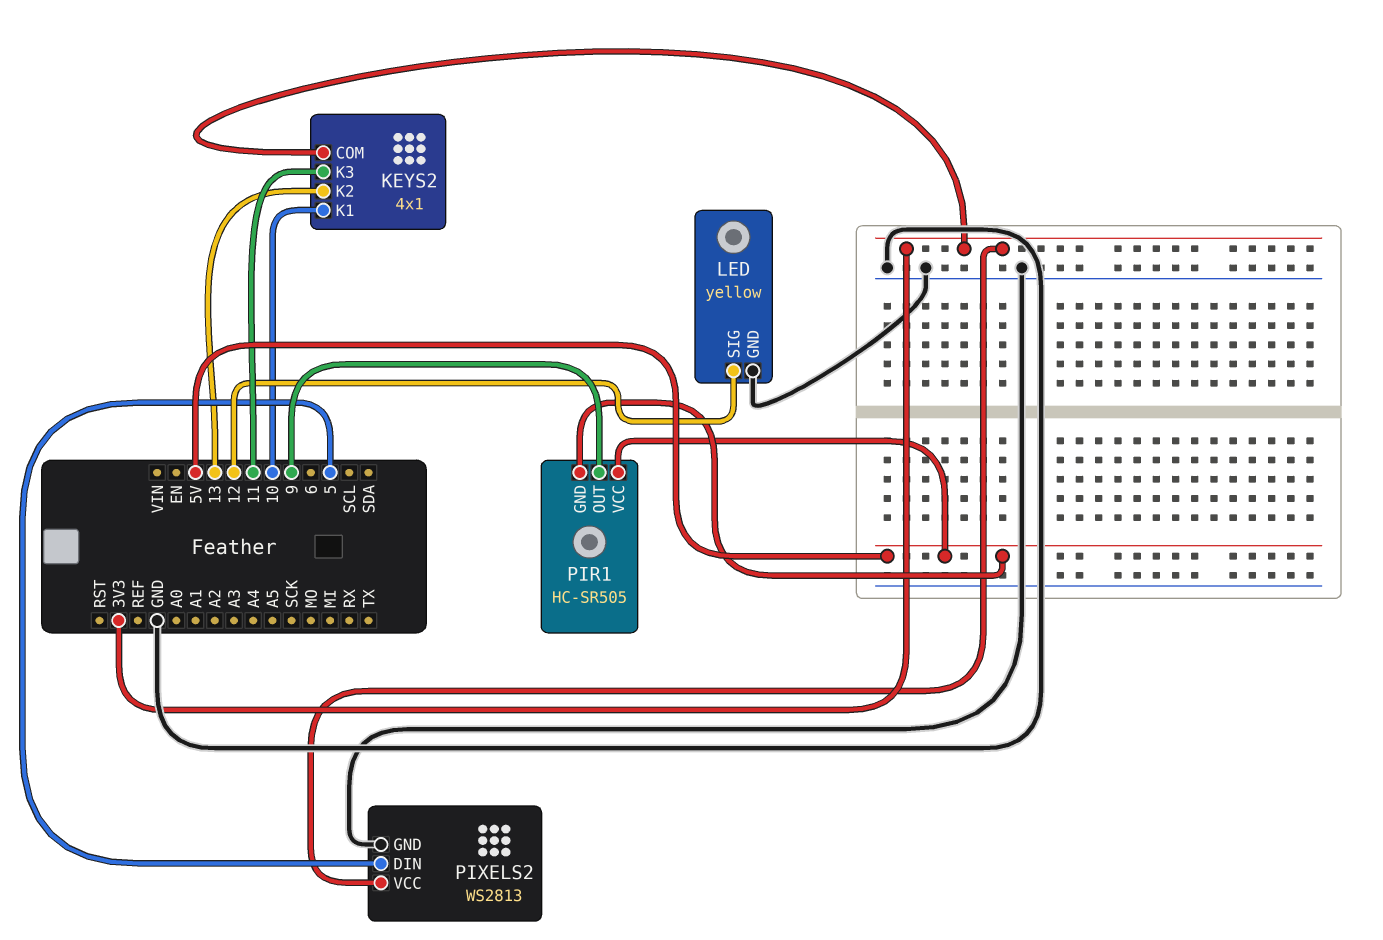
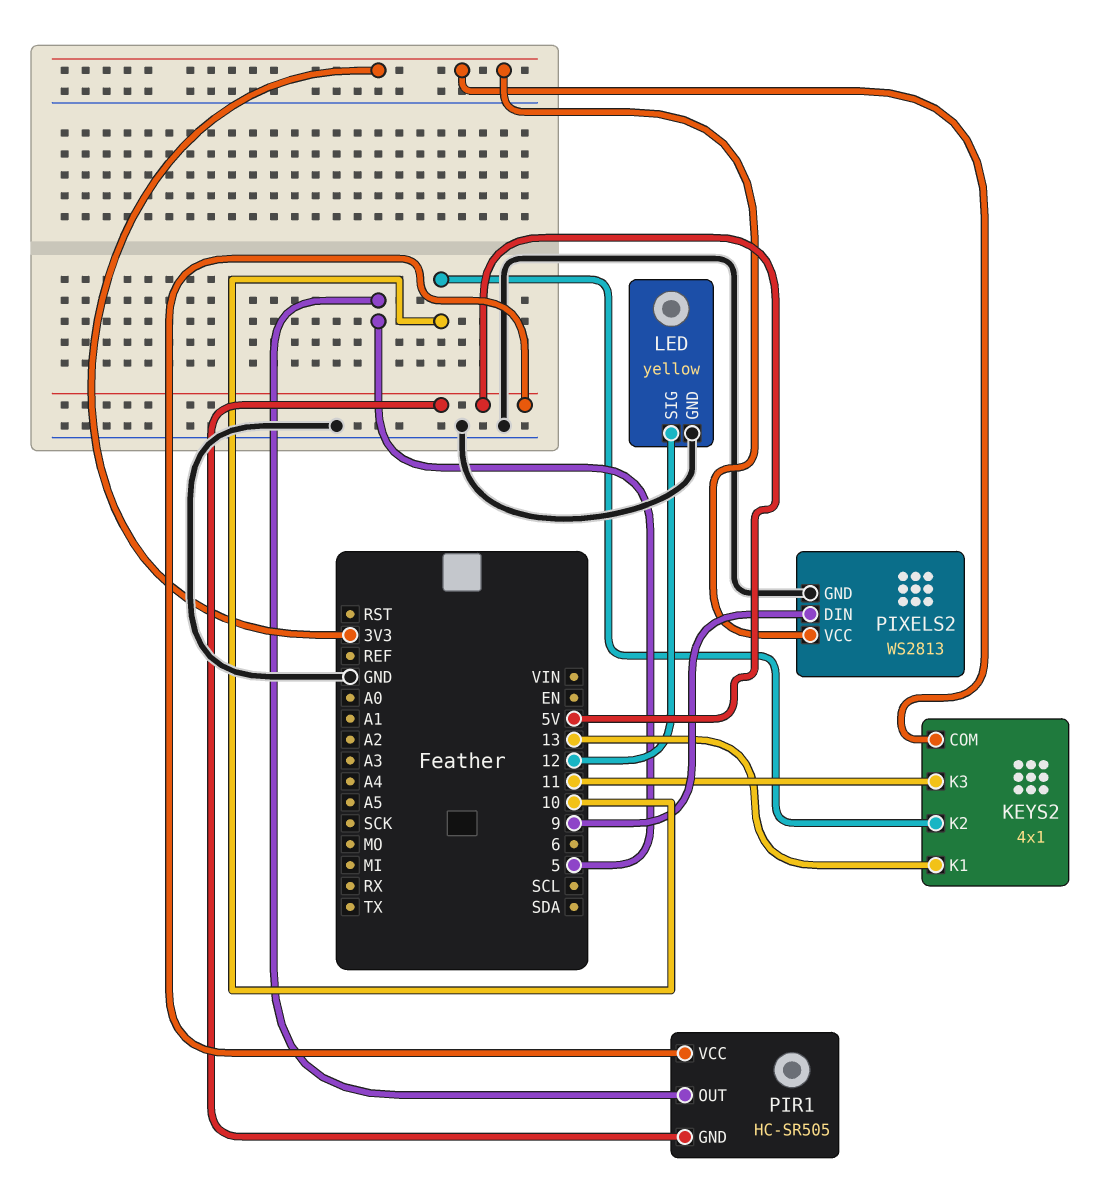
KEYS2 pin K1: 10 -> 13
KEYS2 pin K2: 13 -> 10
PIR1 pin OUT: 9 -> 5
PIXELS2 pin DIN: 5 -> 9

